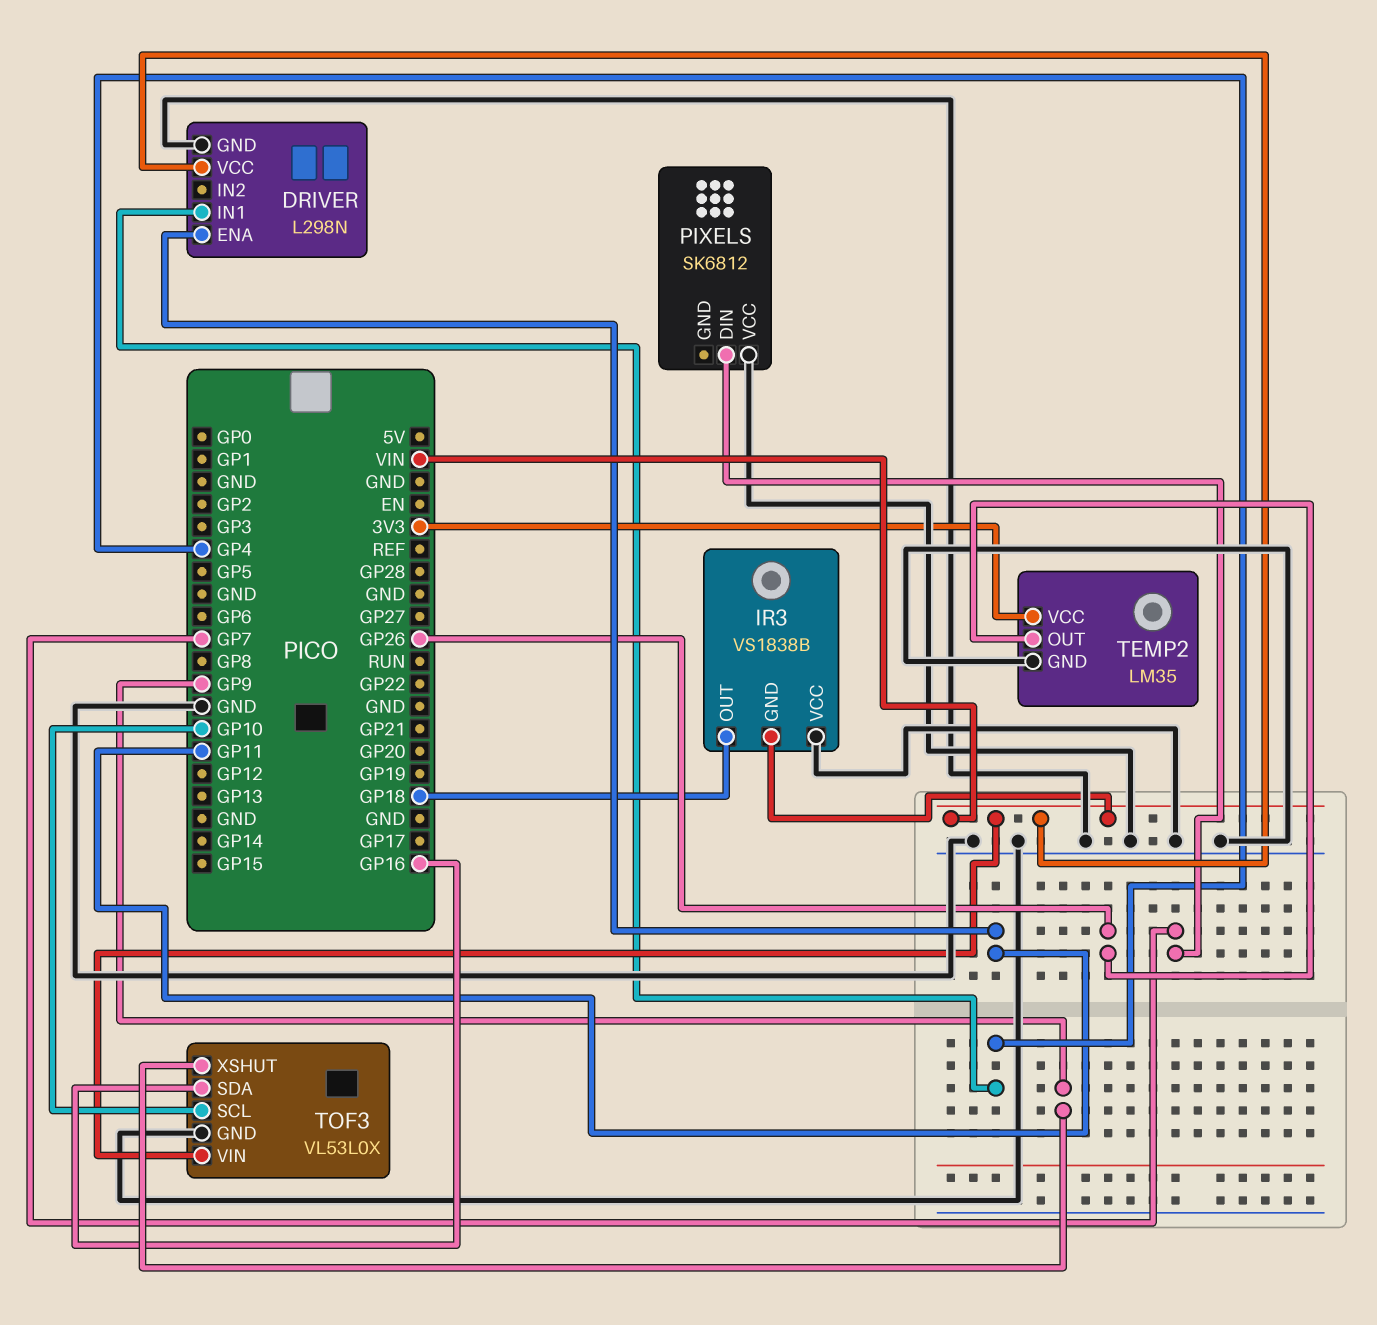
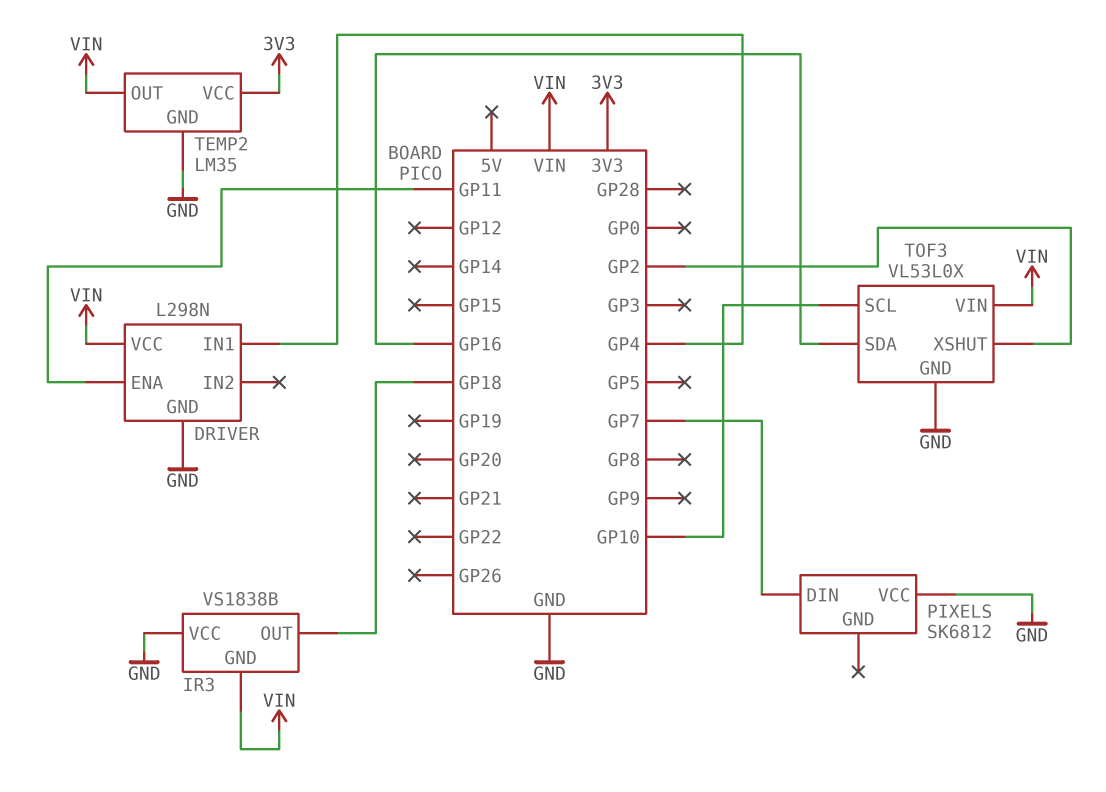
TEMP2 pin OUT: GP26 -> VIN
TOF3 pin XSHUT: GP9 -> GP2

